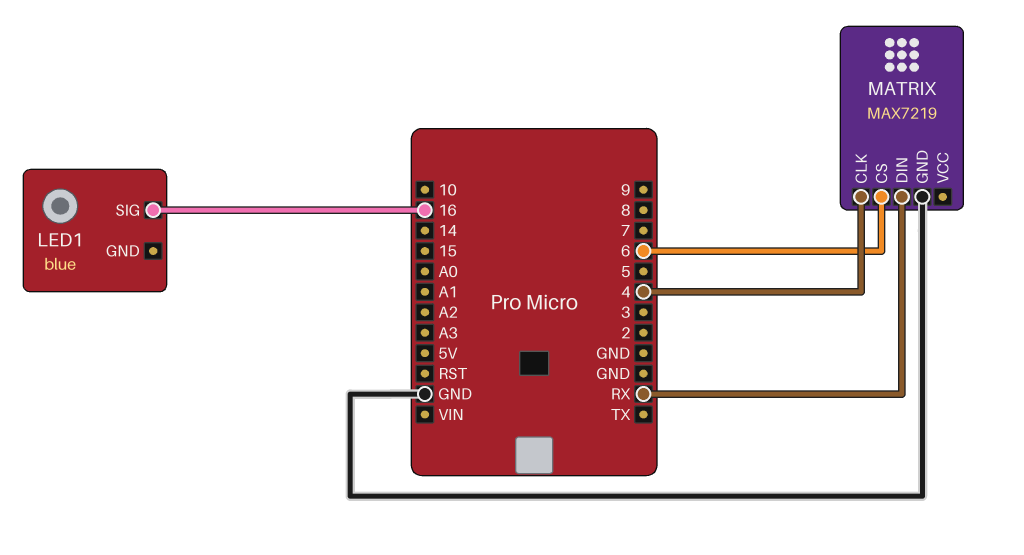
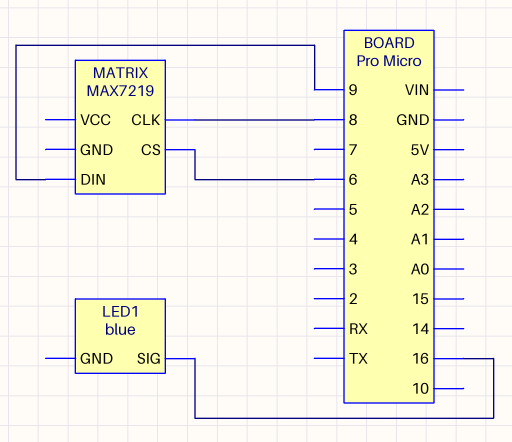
MATRIX pin CLK: 4 -> 8
MATRIX pin DIN: RX -> 9
MATRIX pin GND: GND -> none

